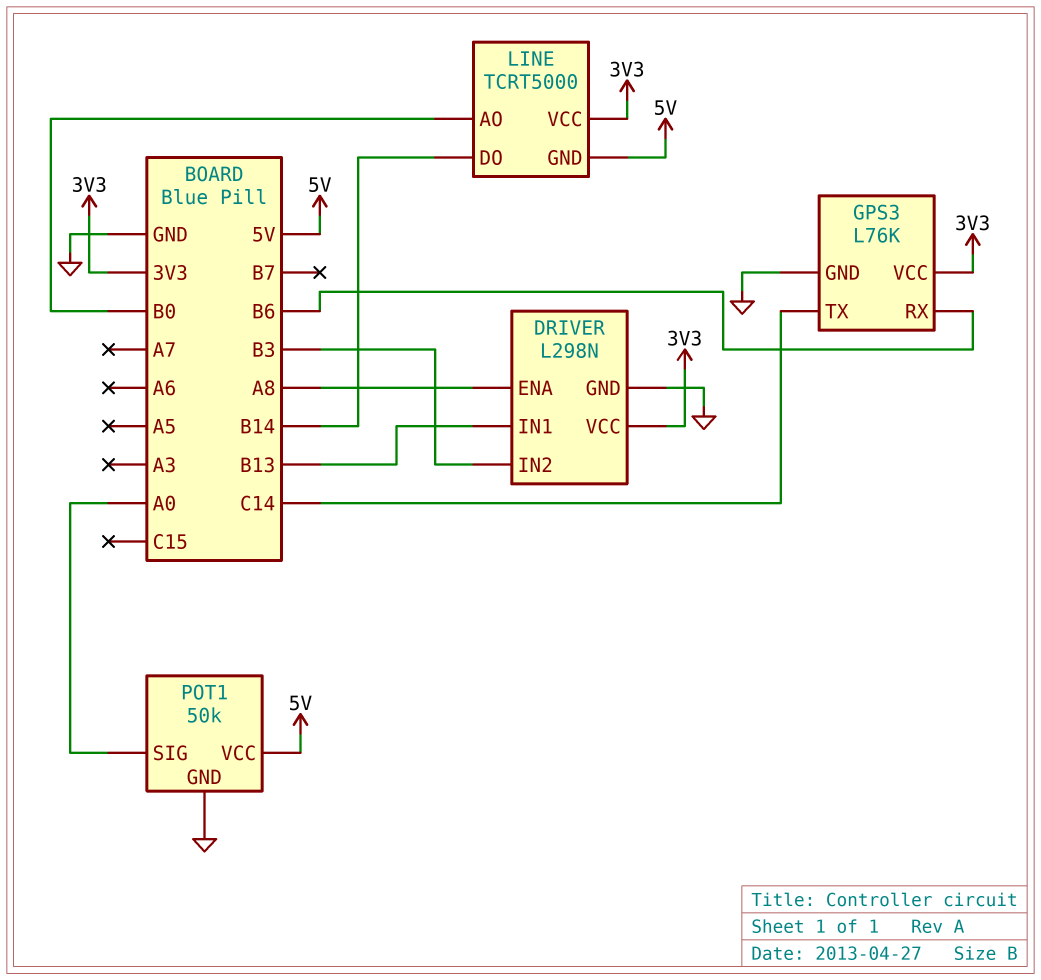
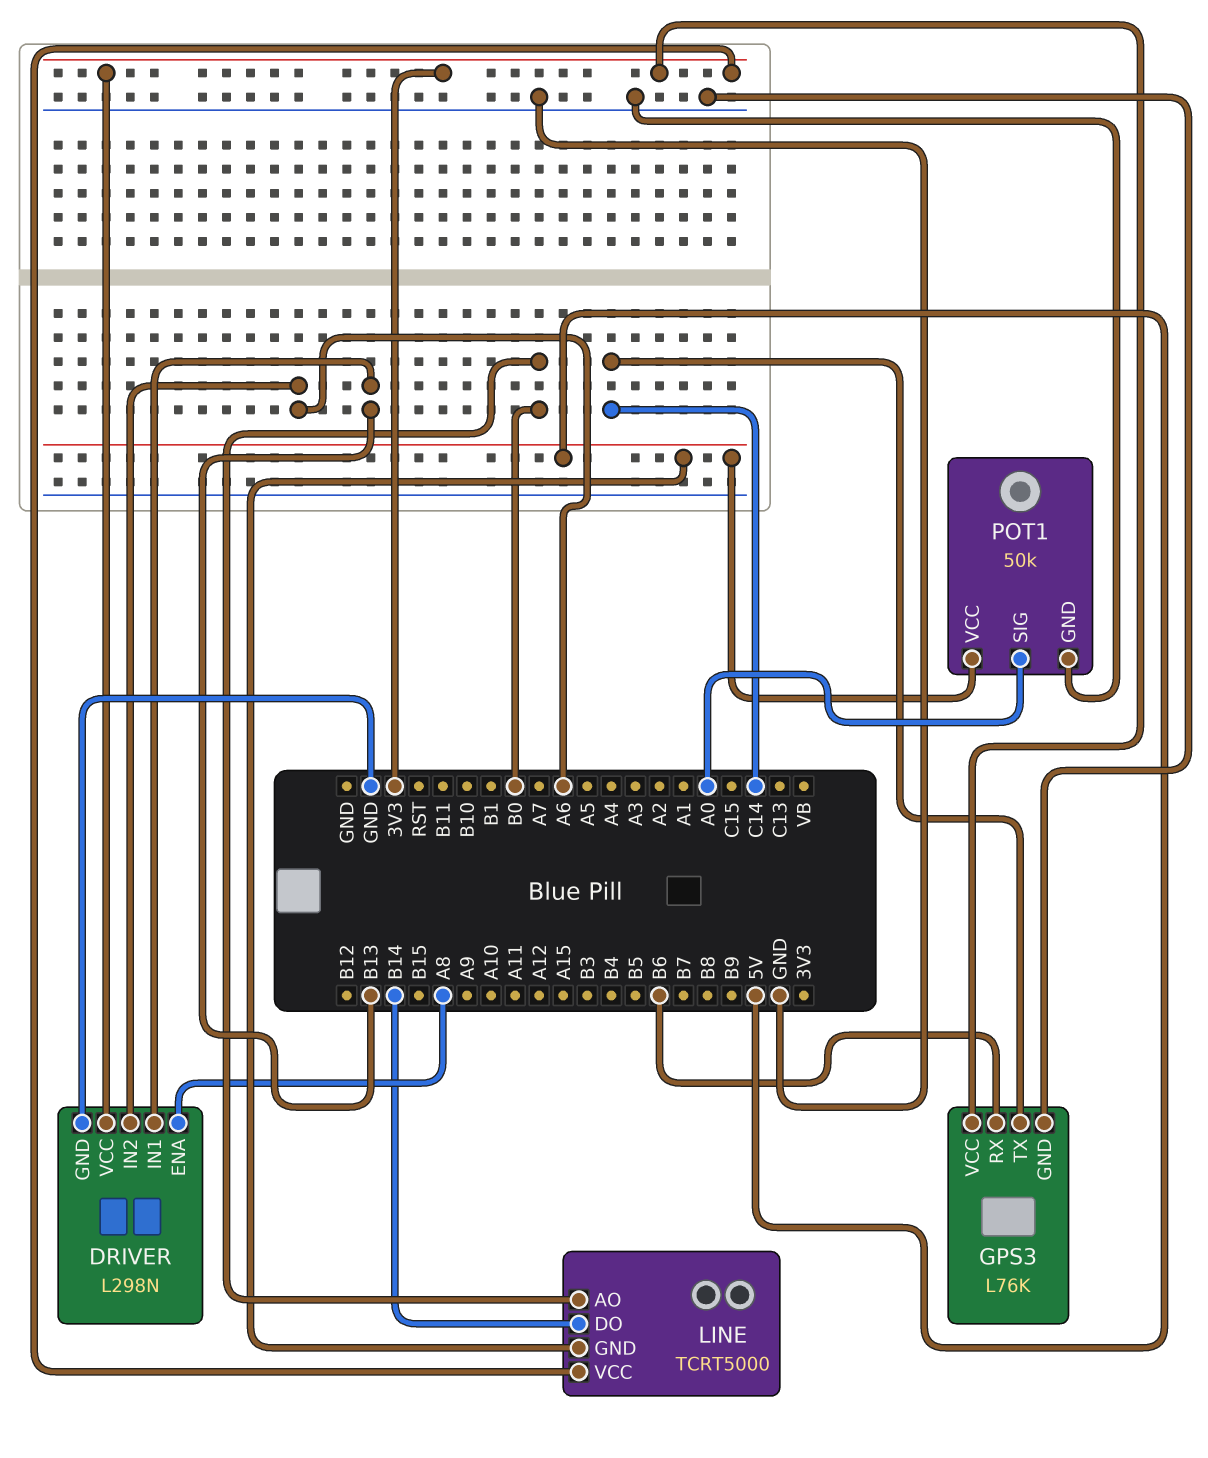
DRIVER pin IN2: B3 -> A6

